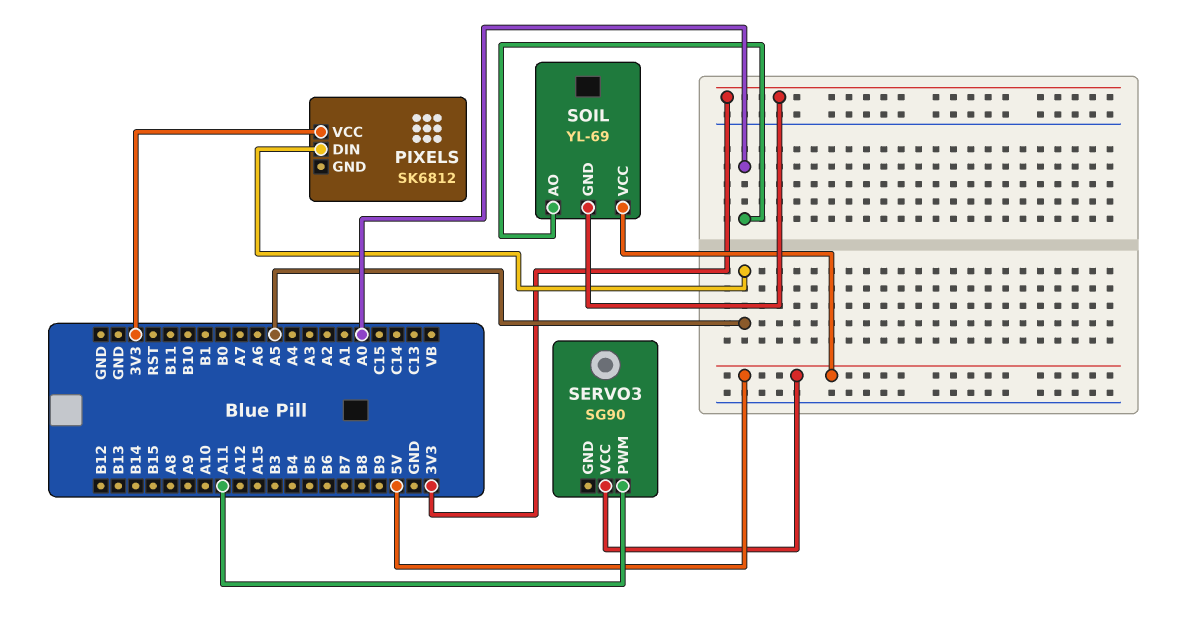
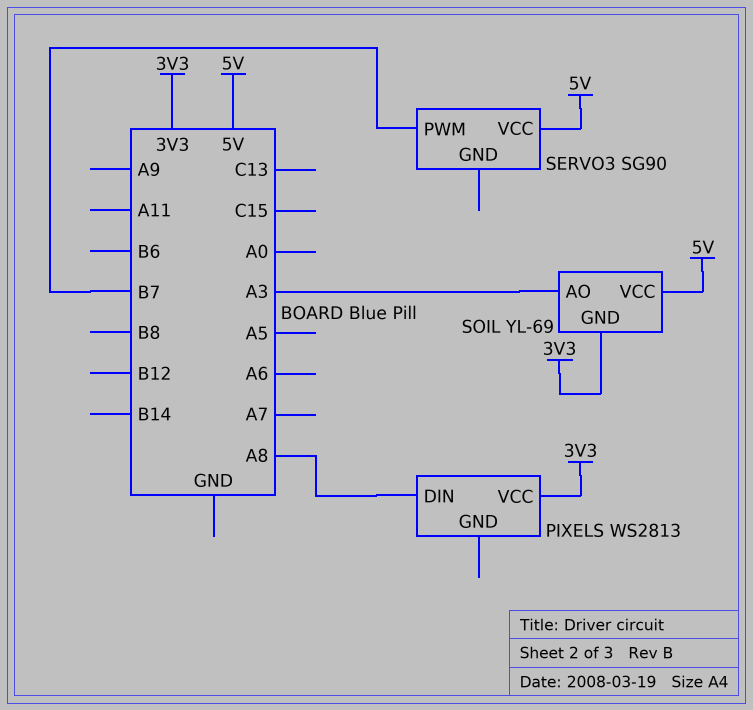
PIXELS: SK6812 -> WS2813
PIXELS pin DIN: A5 -> A8
SERVO3 pin PWM: A11 -> B7
SOIL pin AO: A0 -> A3

